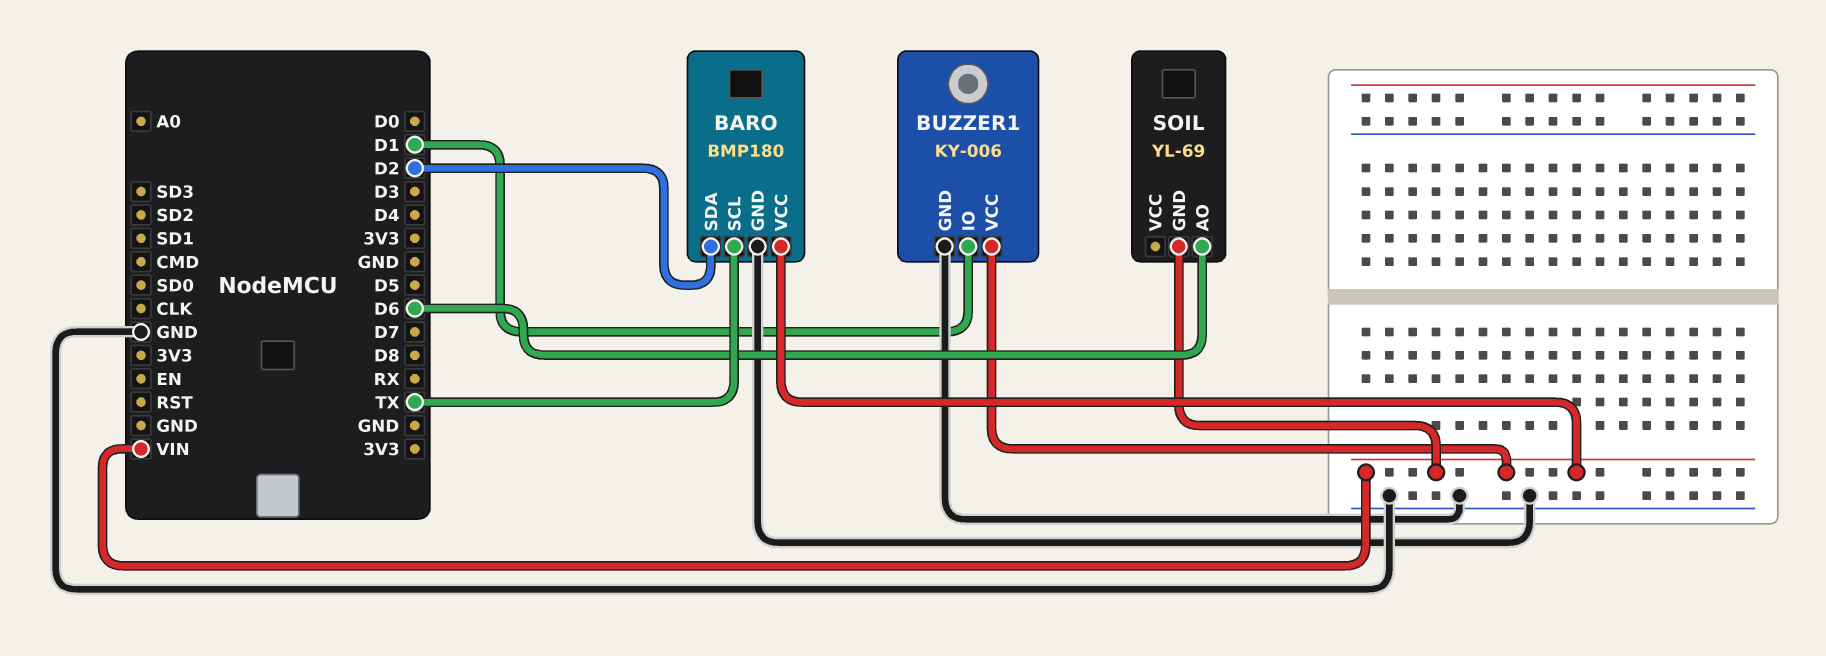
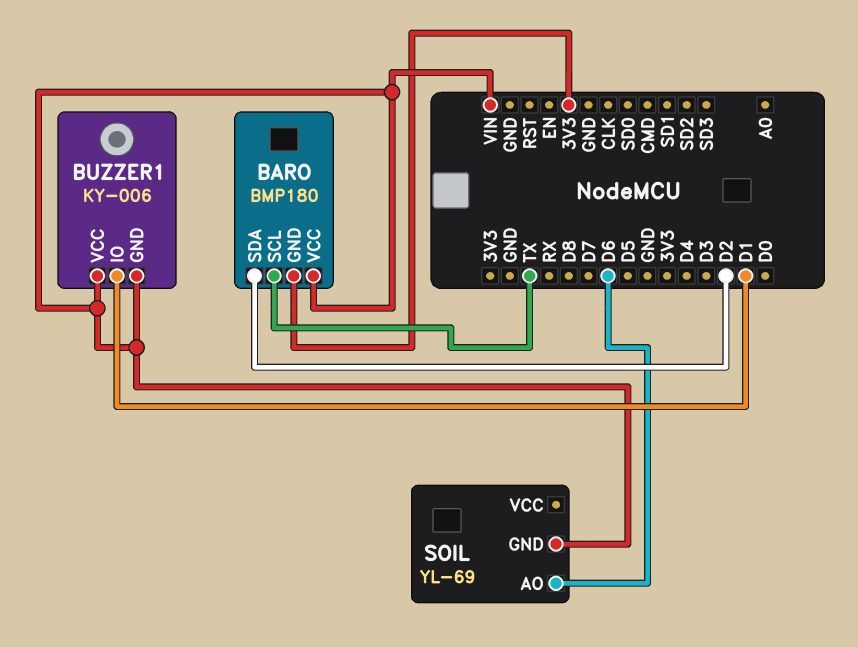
BARO pin GND: GND -> 3V3
BUZZER1 pin GND: GND -> VIN

